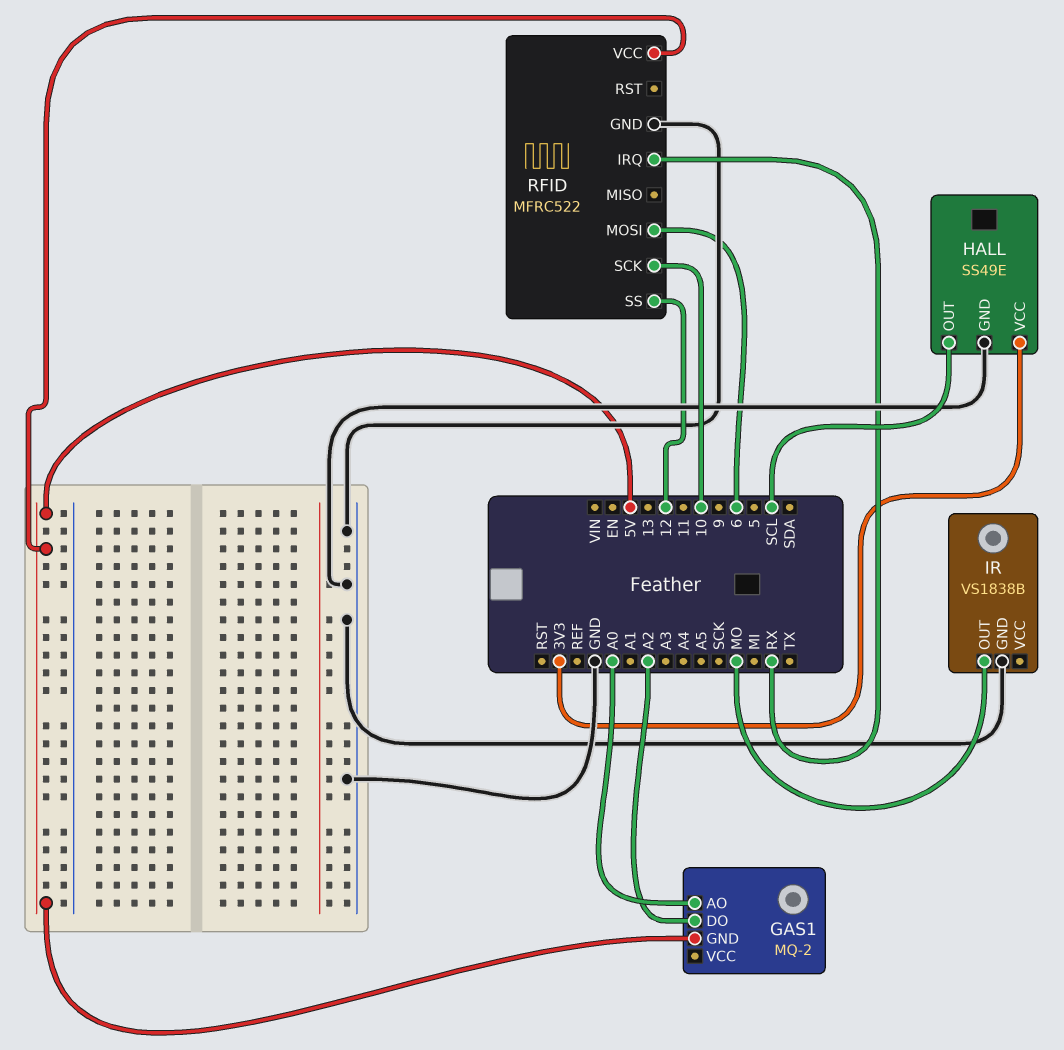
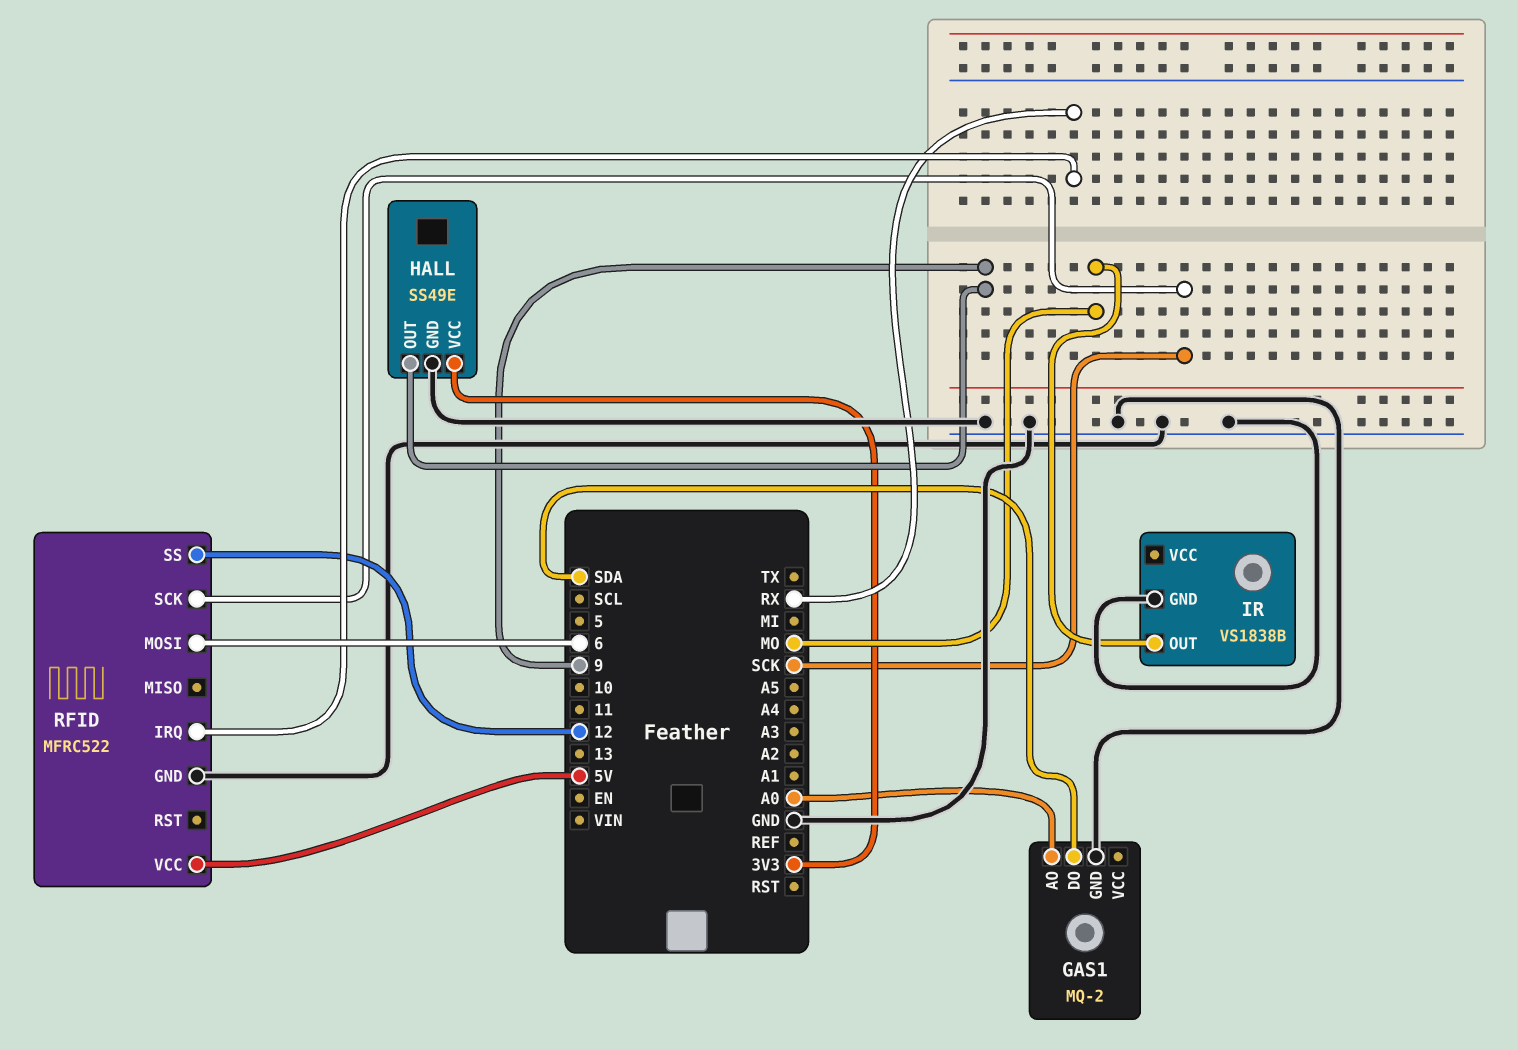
GAS1 pin DO: A2 -> SDA
GAS1 pin GND: 5V -> GND
HALL pin OUT: SCL -> 9
RFID pin SCK: 10 -> SCK

